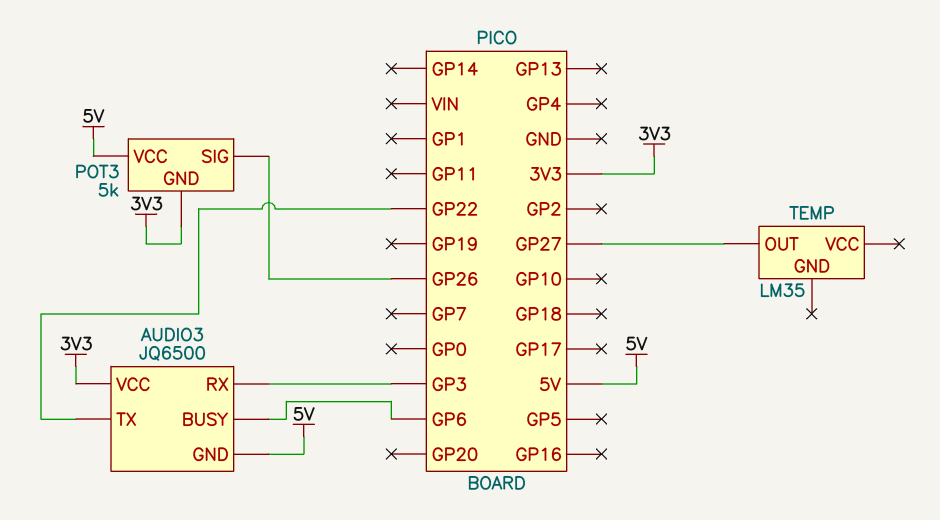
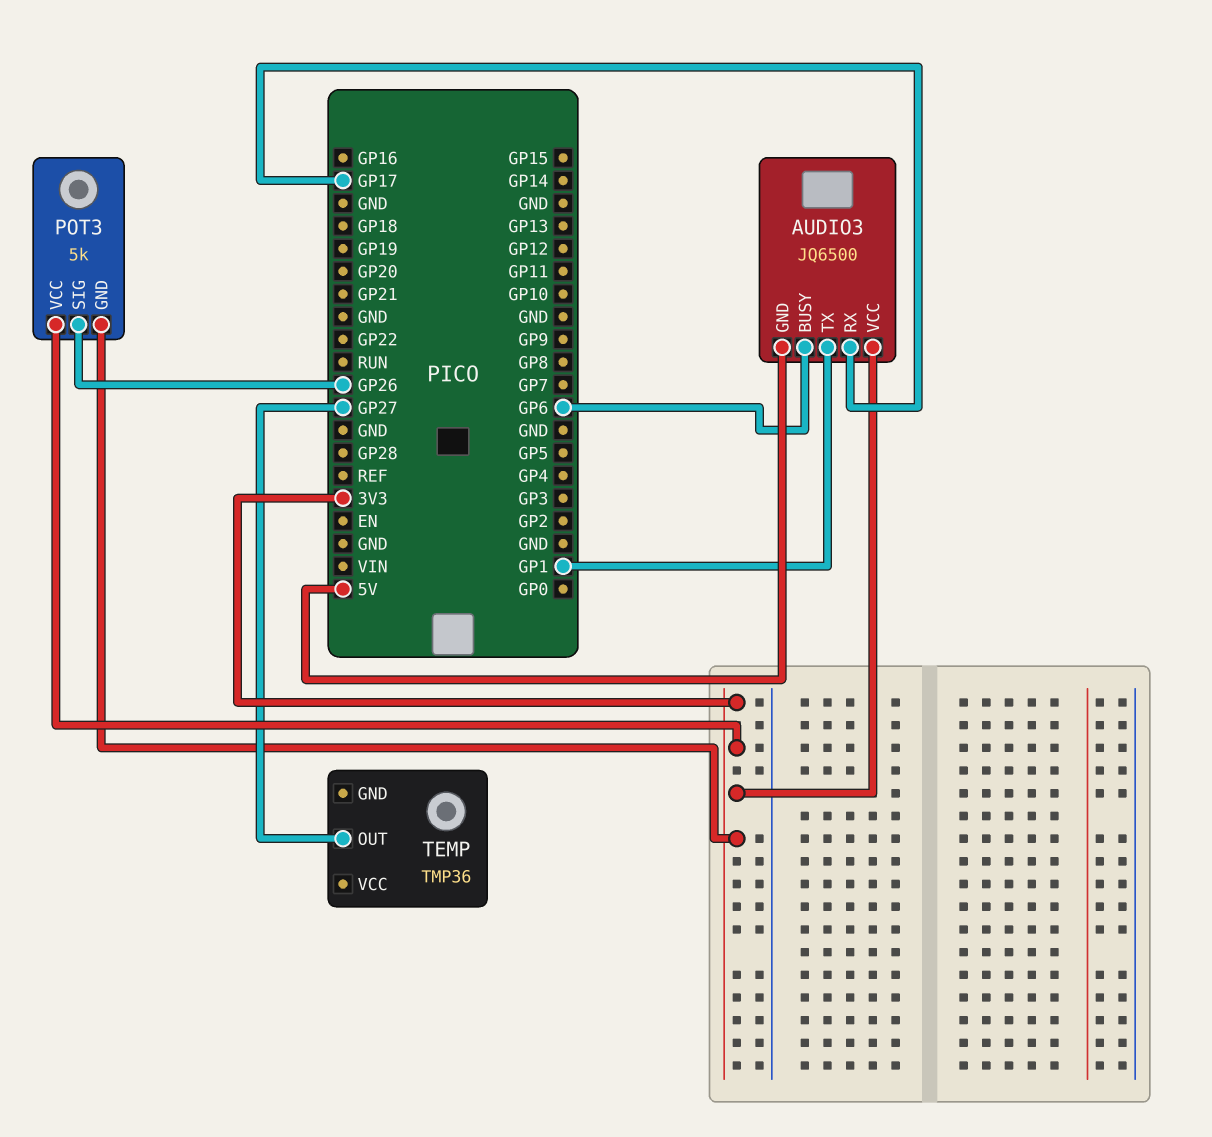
AUDIO3 pin RX: GP3 -> GP17
AUDIO3 pin TX: GP22 -> GP1
POT3 pin VCC: 5V -> 3V3
TEMP: LM35 -> TMP36

